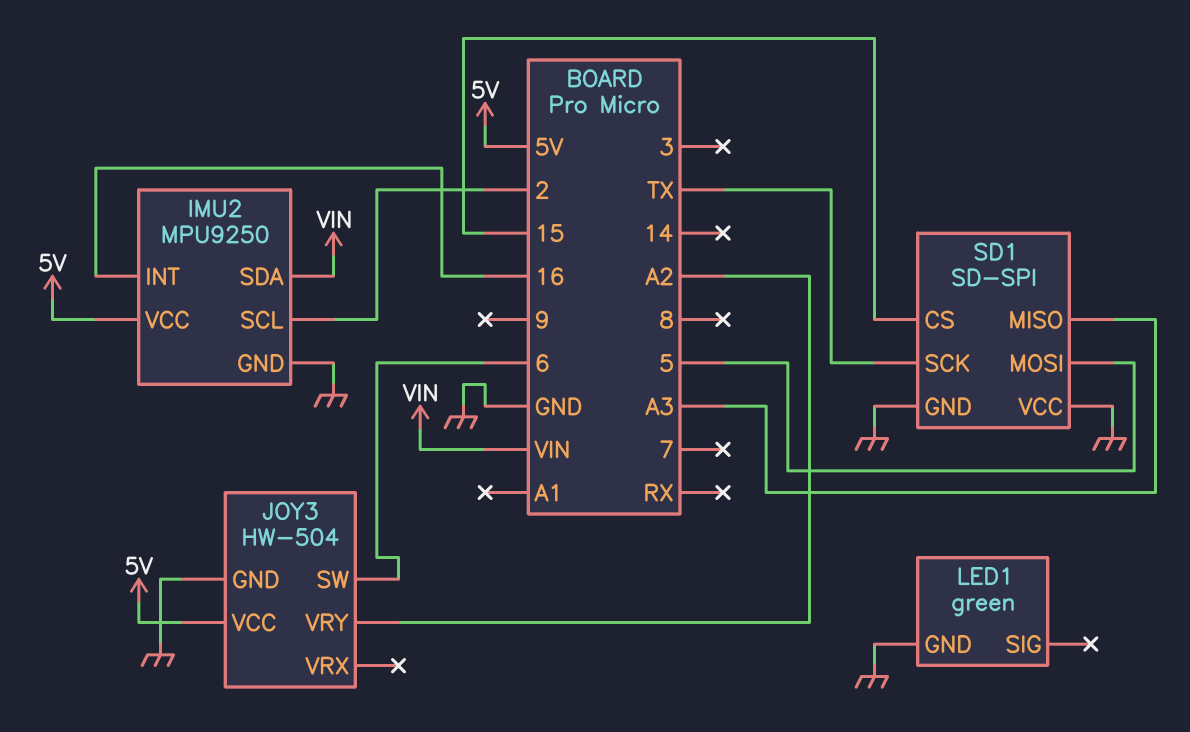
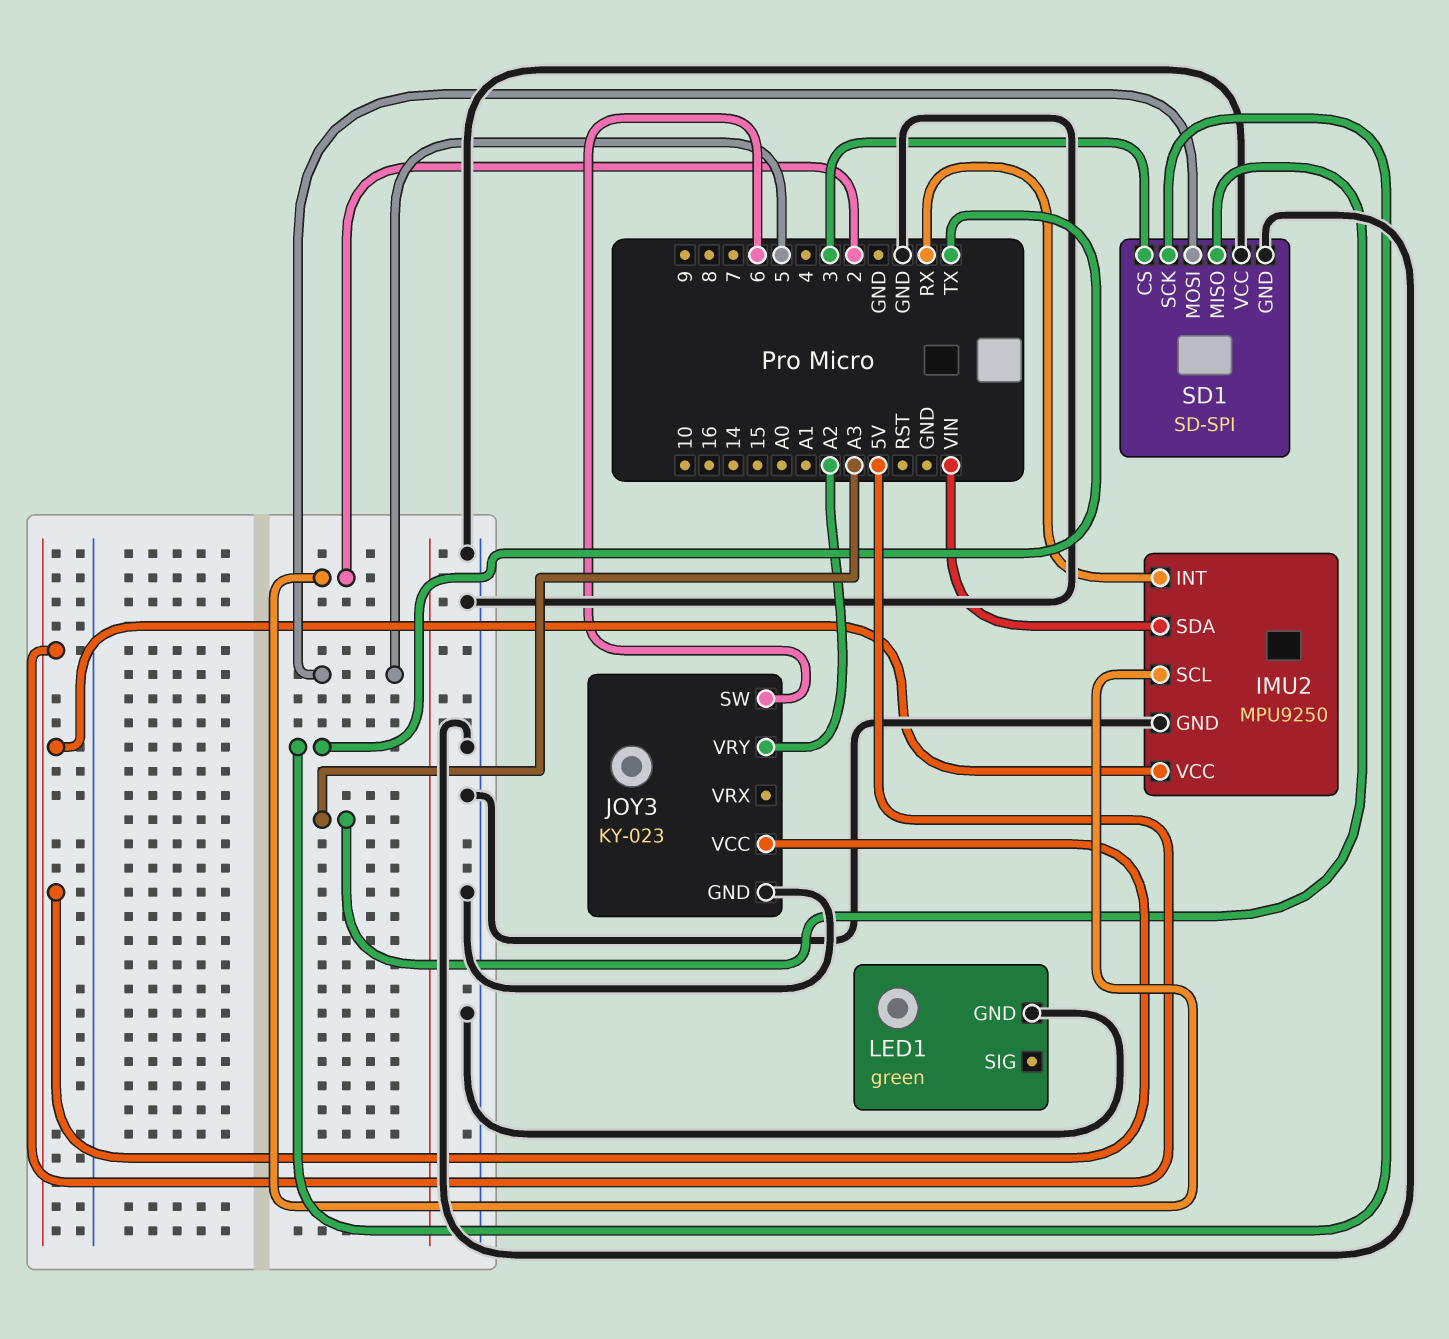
IMU2 pin INT: 16 -> RX
JOY3: HW-504 -> KY-023
SD1 pin CS: 15 -> 3

